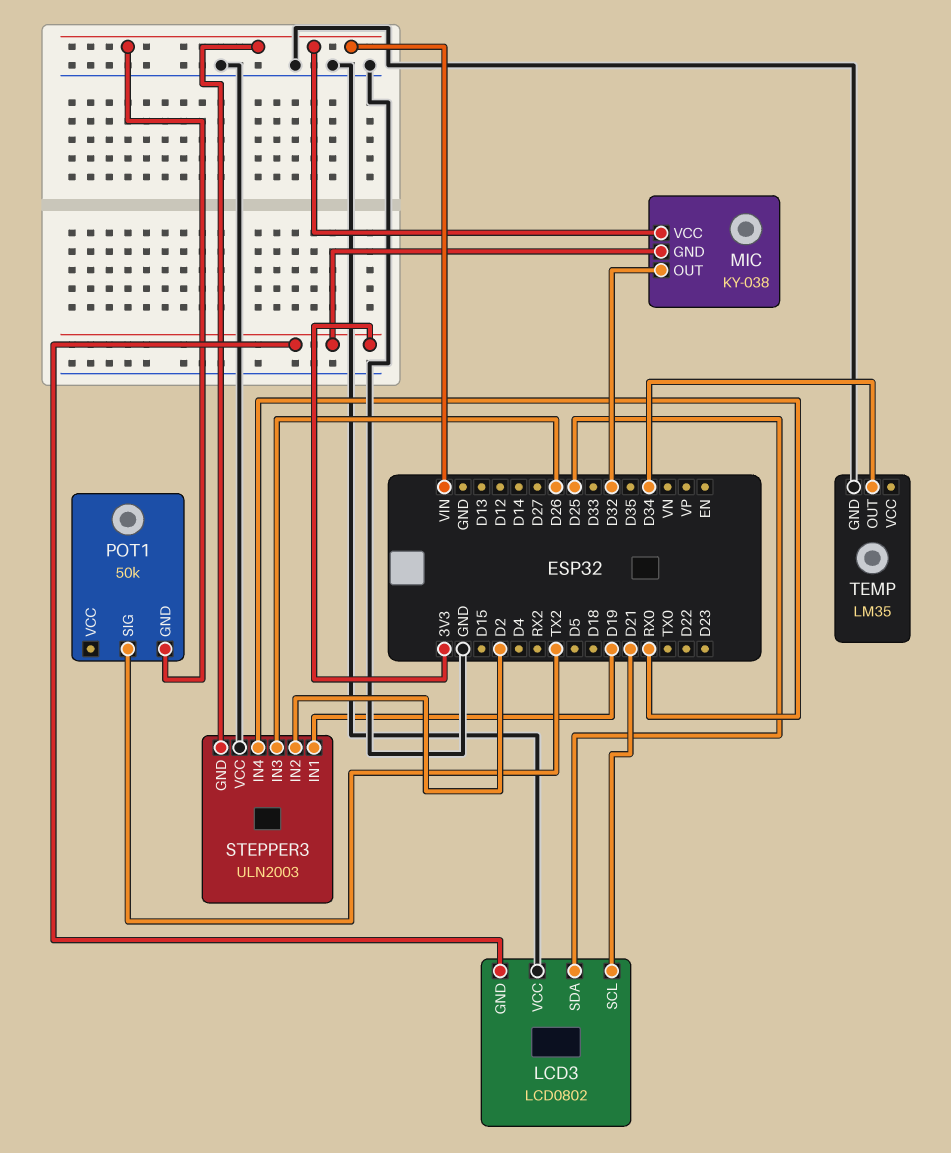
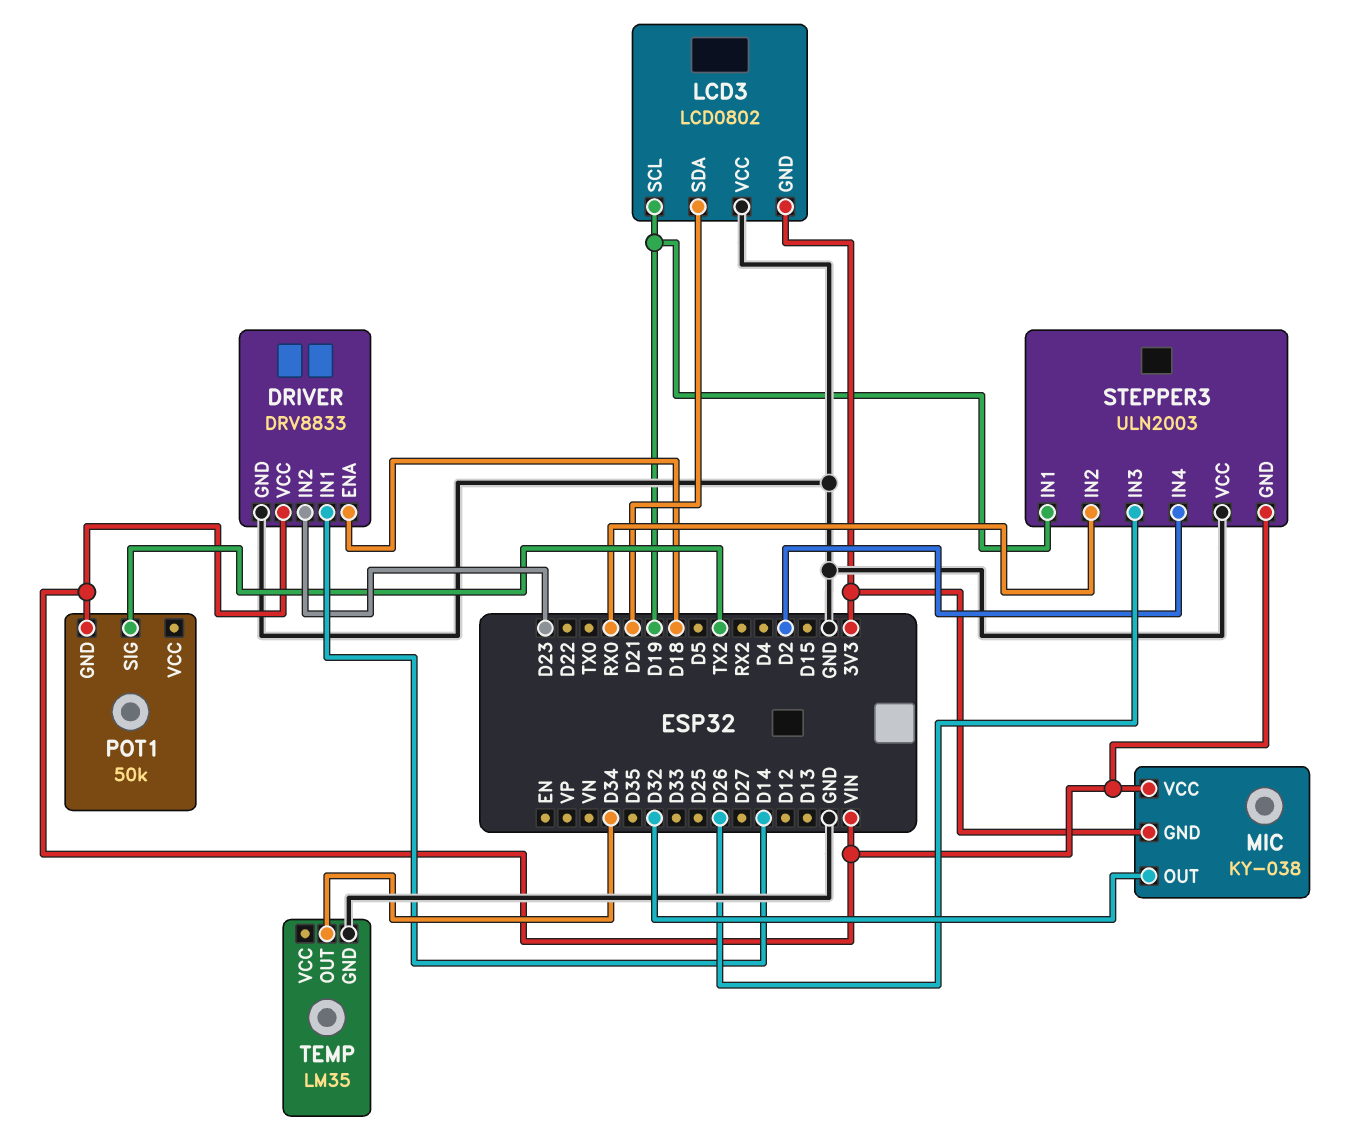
DRIVER: none -> DRV8833
DRIVER pin ENA: none -> D18
DRIVER pin GND: none -> GND
DRIVER pin IN1: none -> D14
DRIVER pin IN2: none -> D23
DRIVER pin VCC: none -> VIN
LCD3 pin SCL: D21 -> D19
LCD3 pin SDA: D25 -> D21
STEPPER3 pin IN2: D2 -> RX0
STEPPER3 pin IN4: RX0 -> D2

